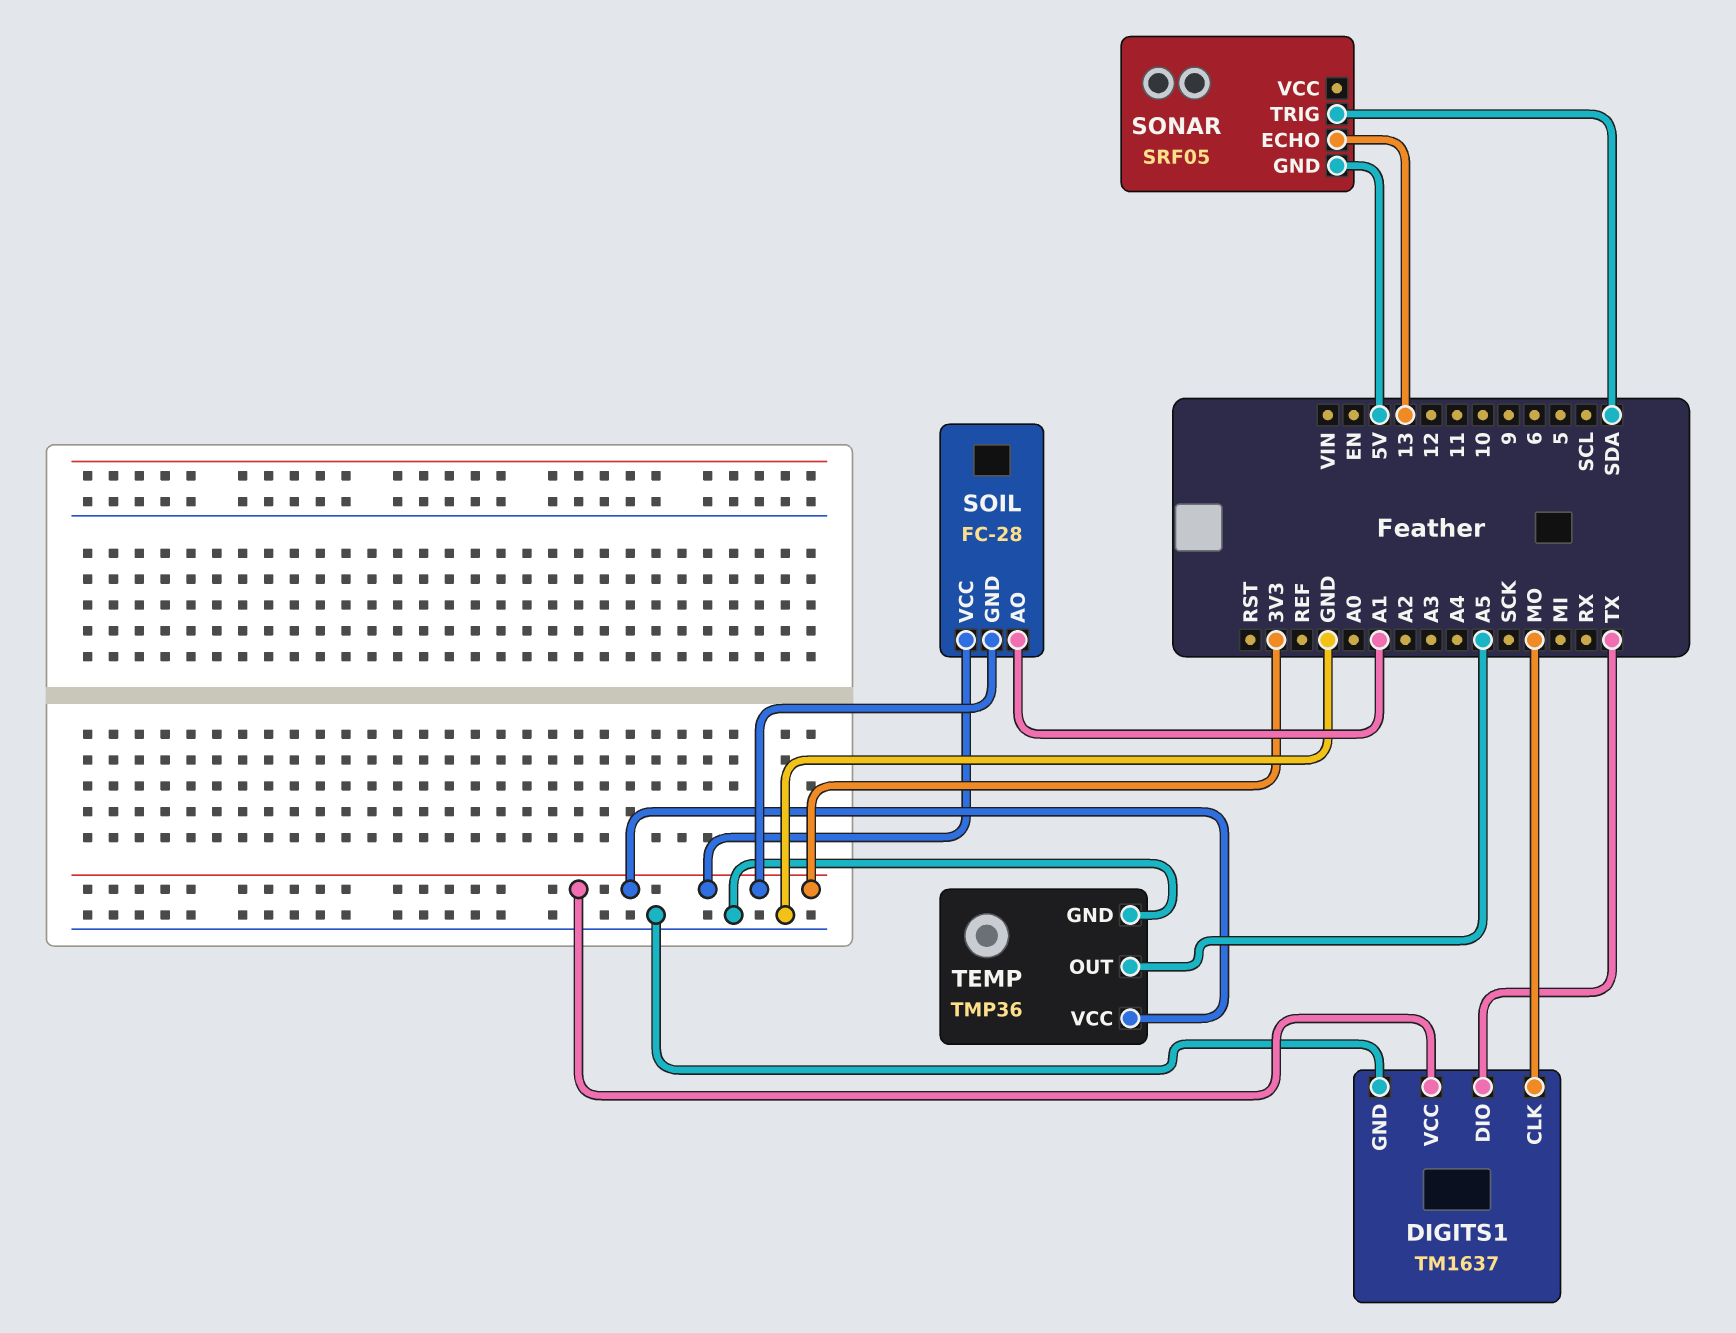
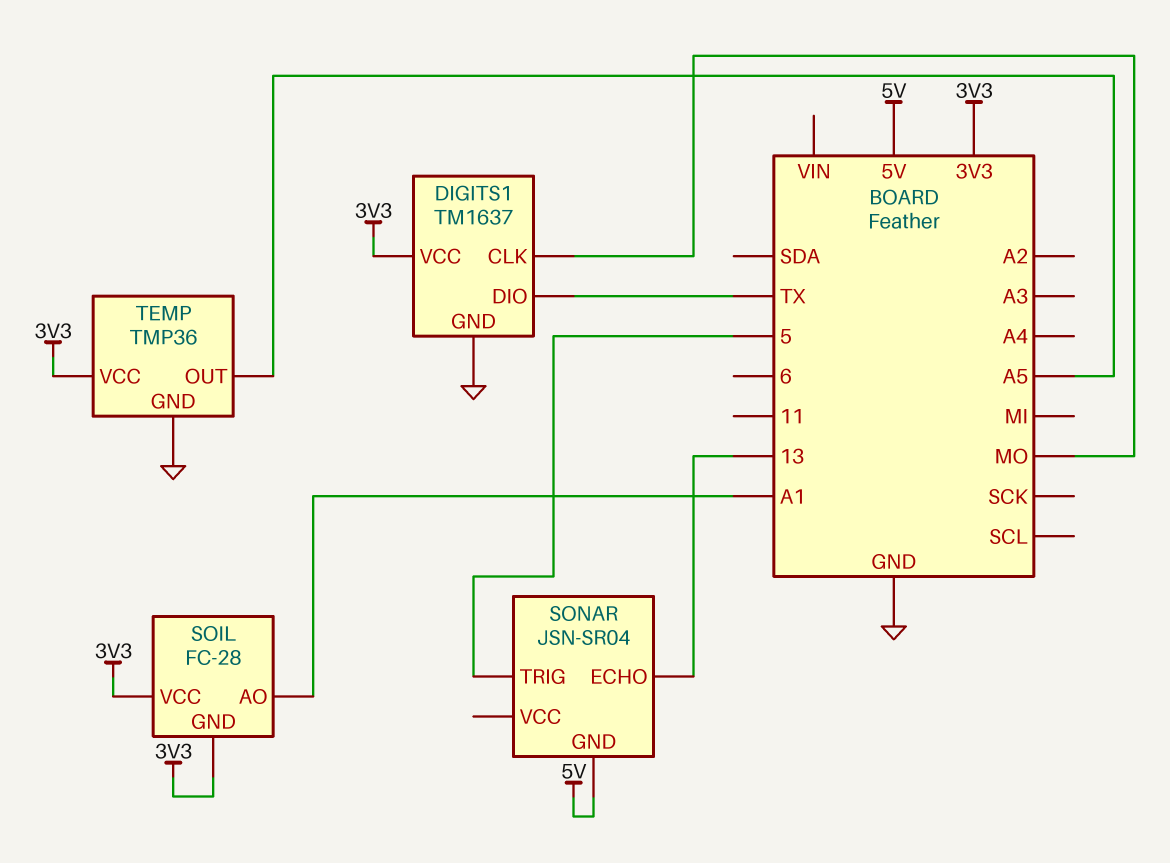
SONAR: SRF05 -> JSN-SR04
SONAR pin TRIG: SDA -> 5

